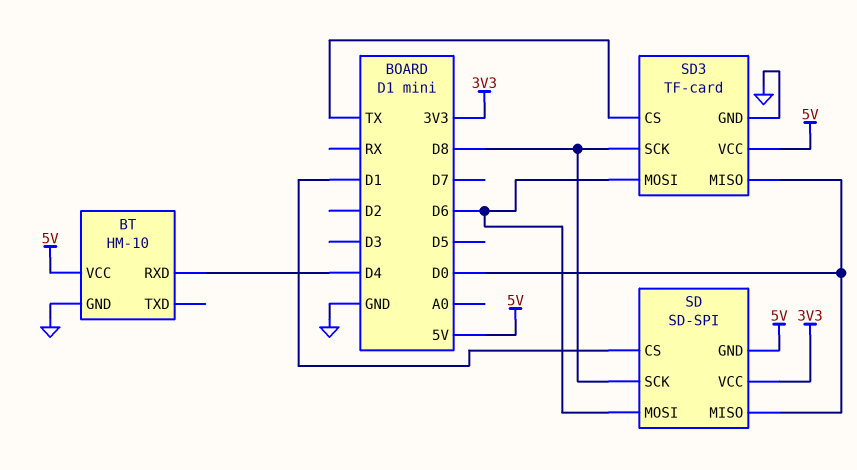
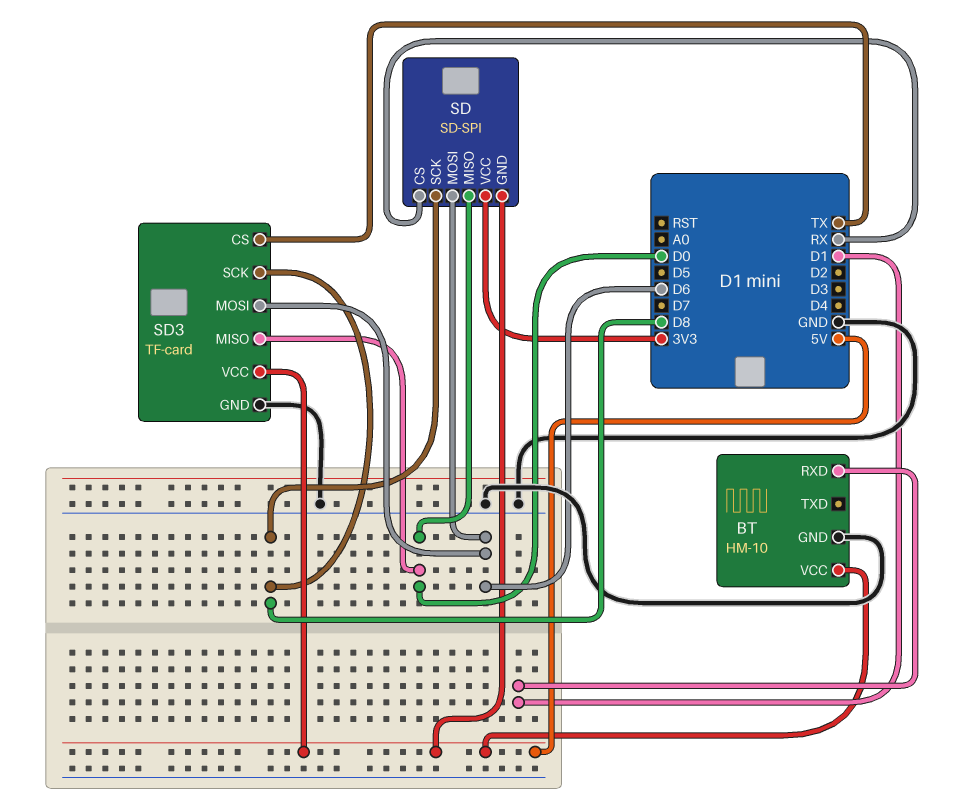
BT pin RXD: D4 -> D1
SD pin CS: D1 -> RX

